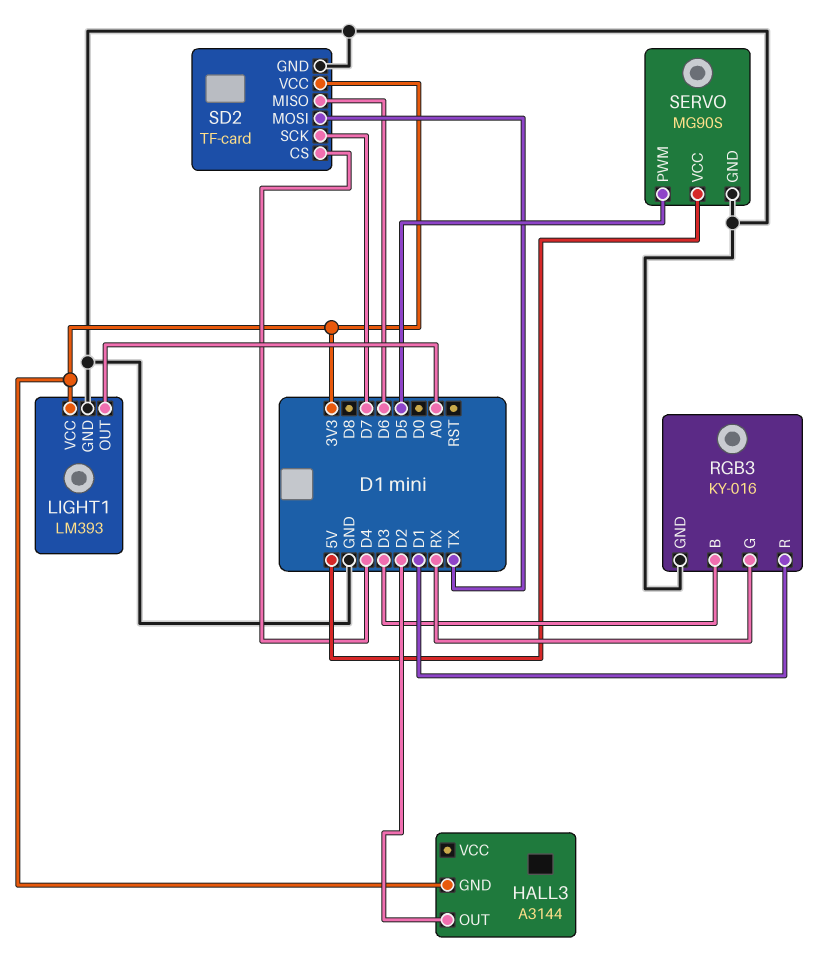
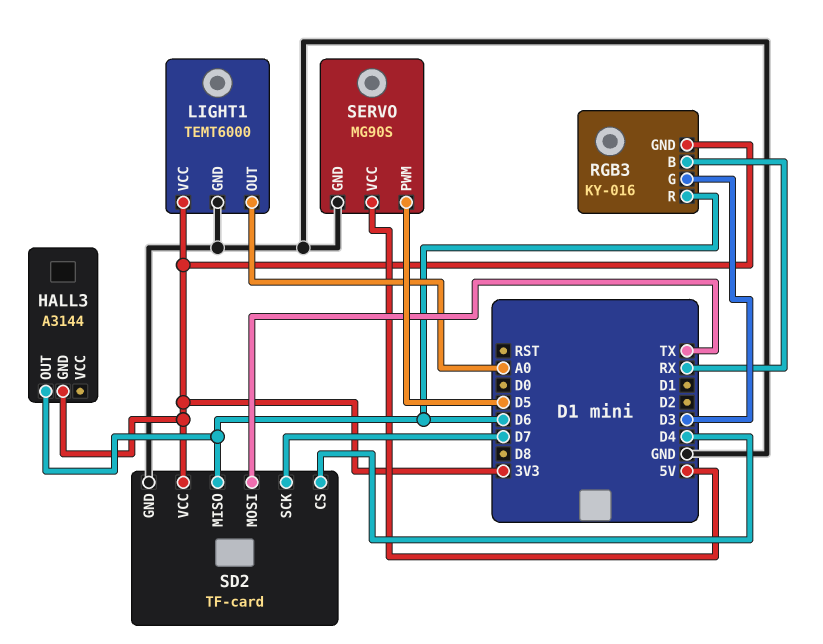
HALL3 pin OUT: D2 -> D6
LIGHT1: LM393 -> TEMT6000
RGB3 pin B: D3 -> RX
RGB3 pin G: RX -> D3
RGB3 pin GND: GND -> 3V3
RGB3 pin R: D1 -> D6

